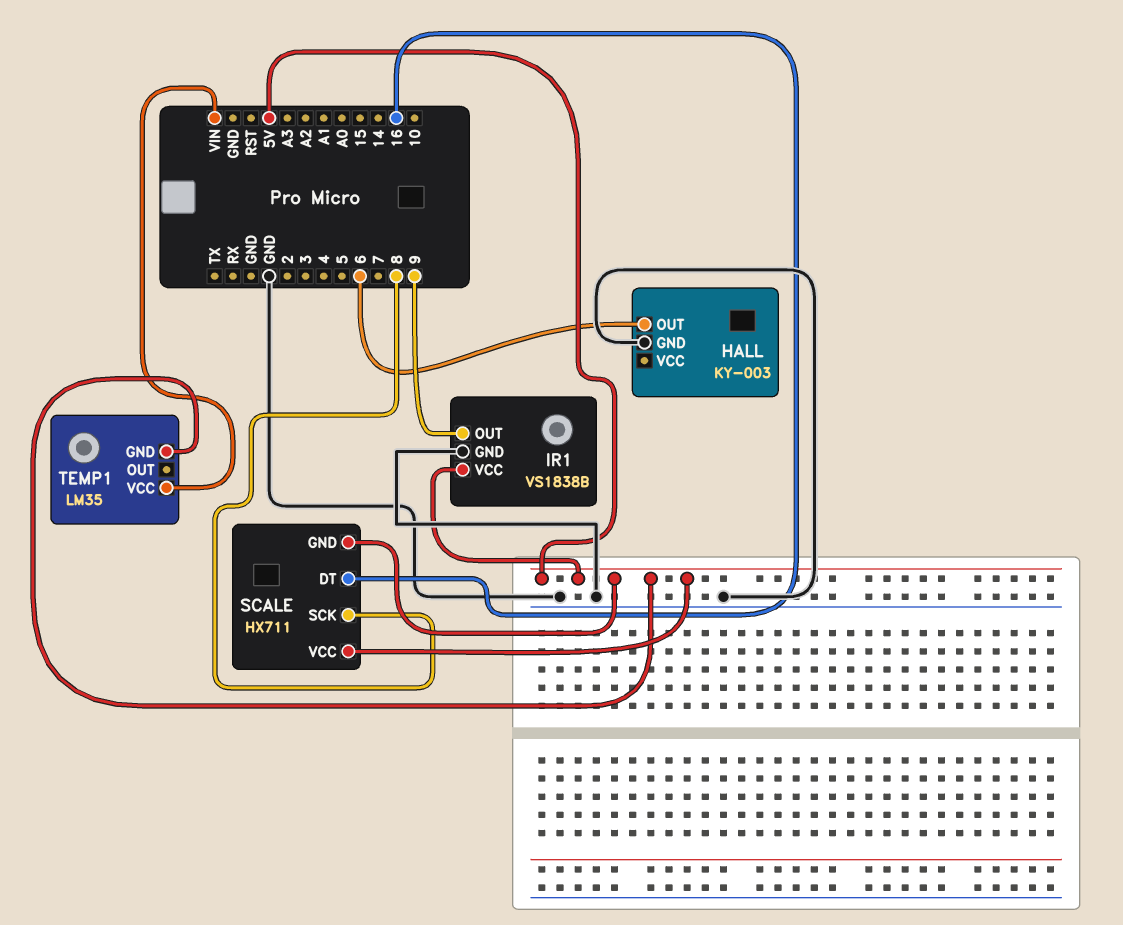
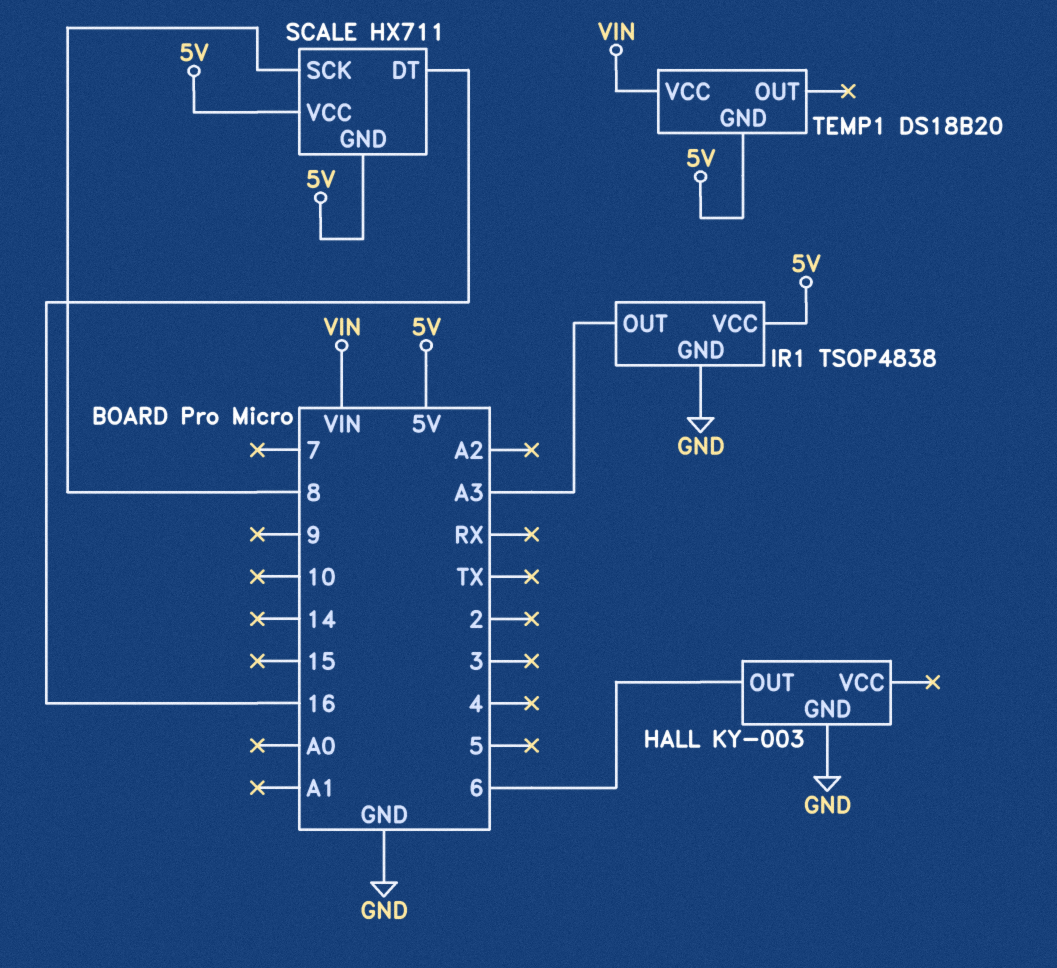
IR1: VS1838B -> TSOP4838
IR1 pin OUT: 9 -> A3
TEMP1: LM35 -> DS18B20

